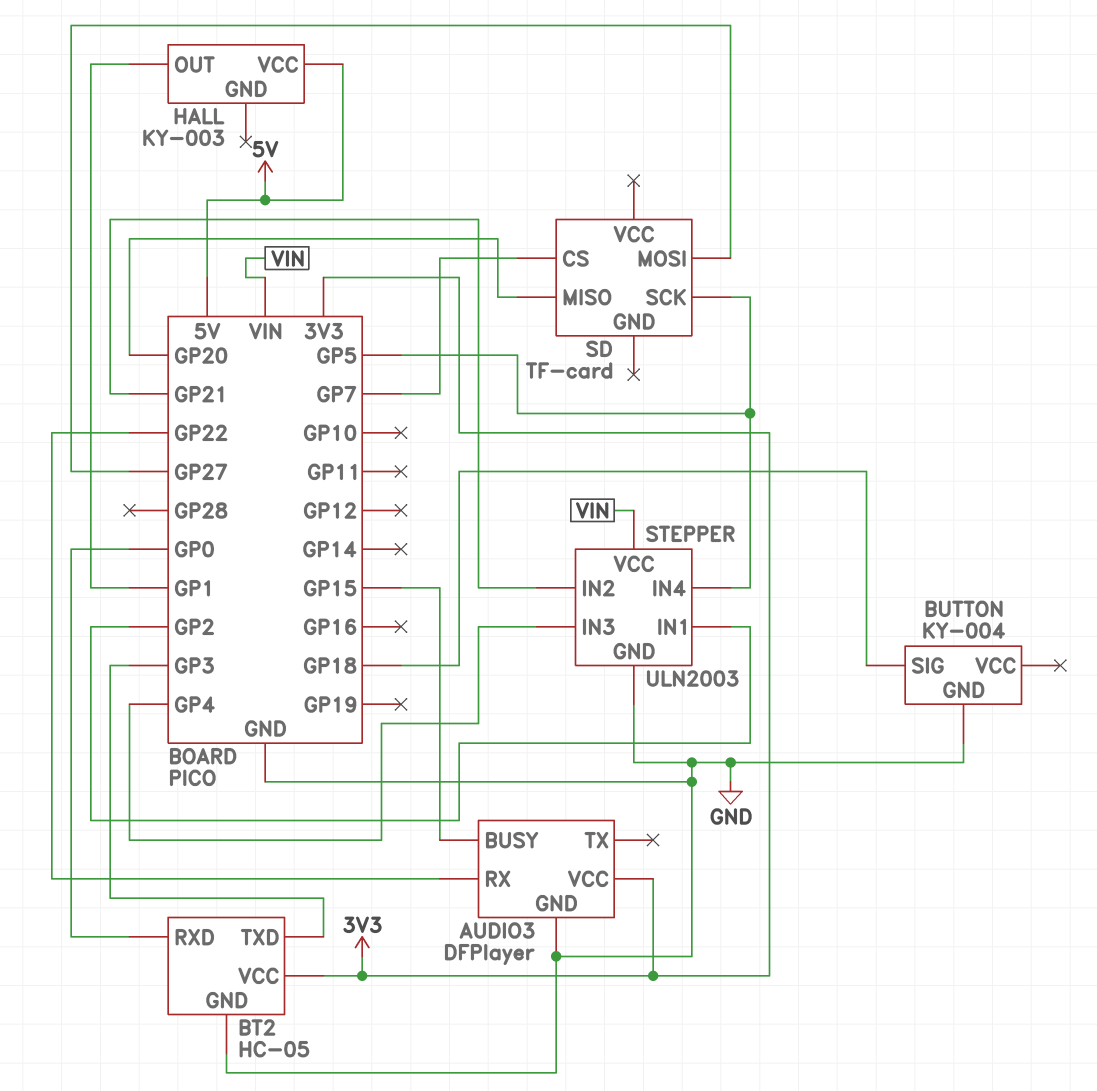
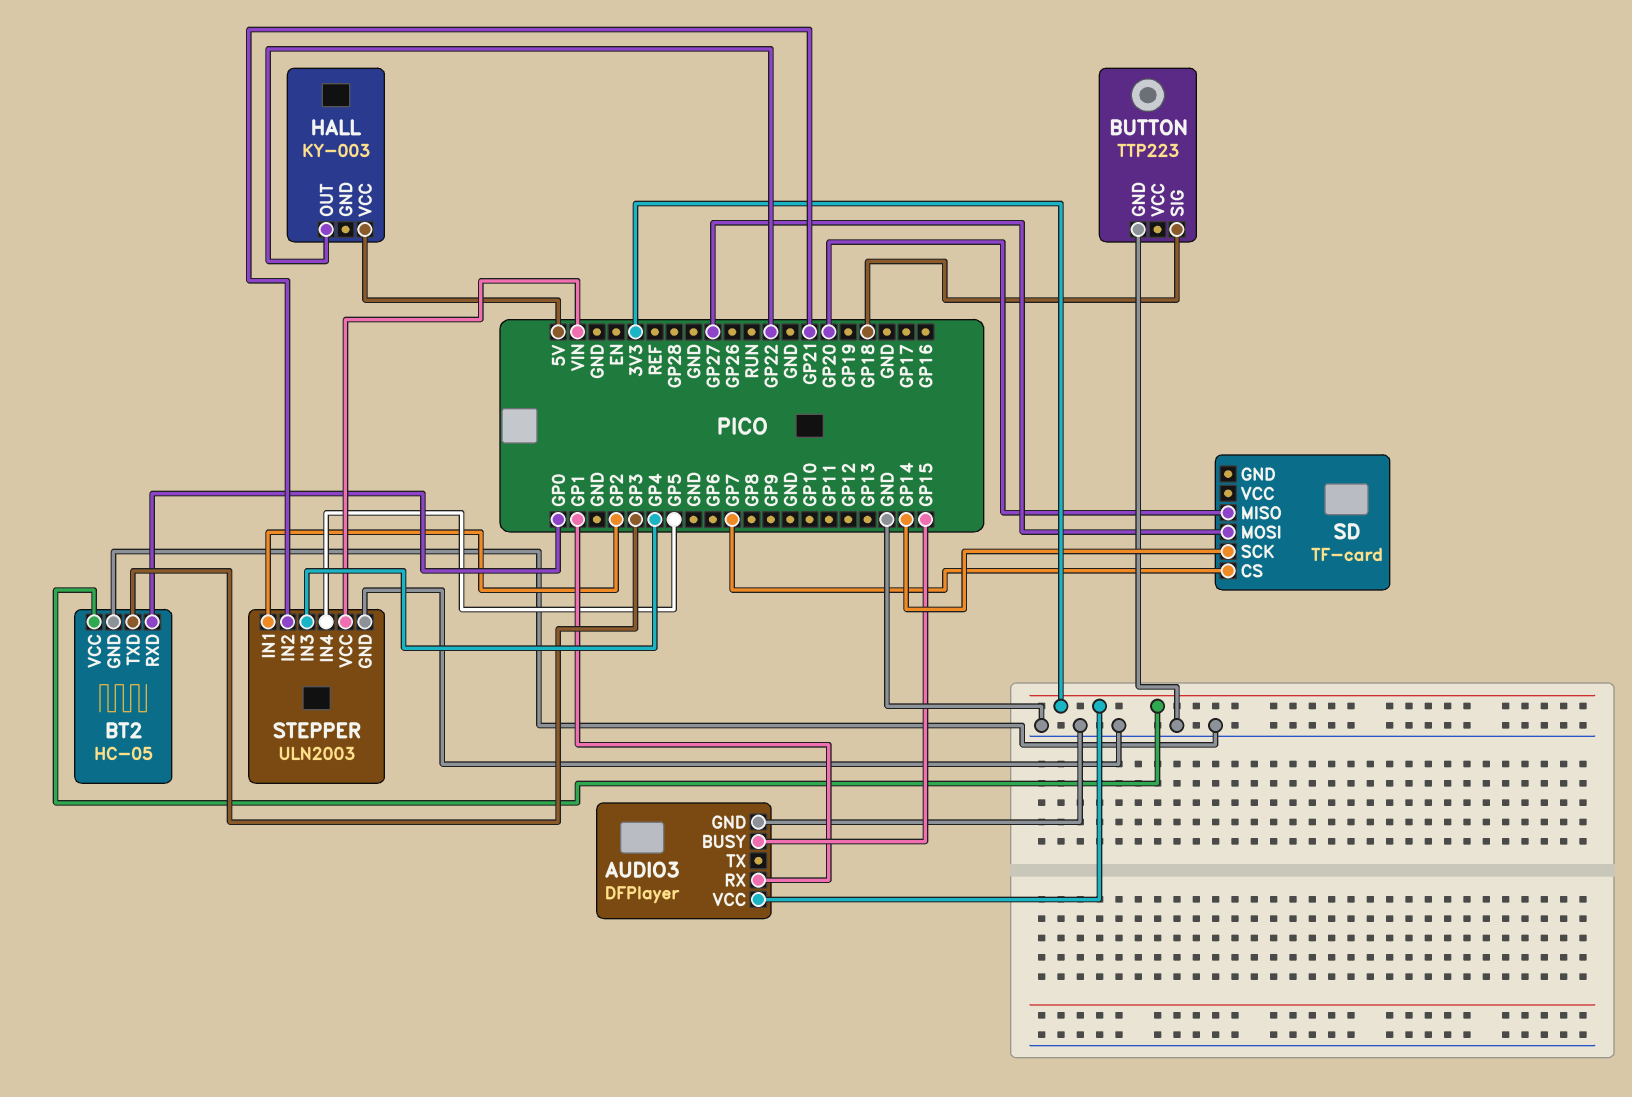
AUDIO3 pin RX: GP22 -> GP1
BUTTON: KY-004 -> TTP223
HALL pin OUT: GP1 -> GP22
SD pin SCK: GP5 -> GP14

